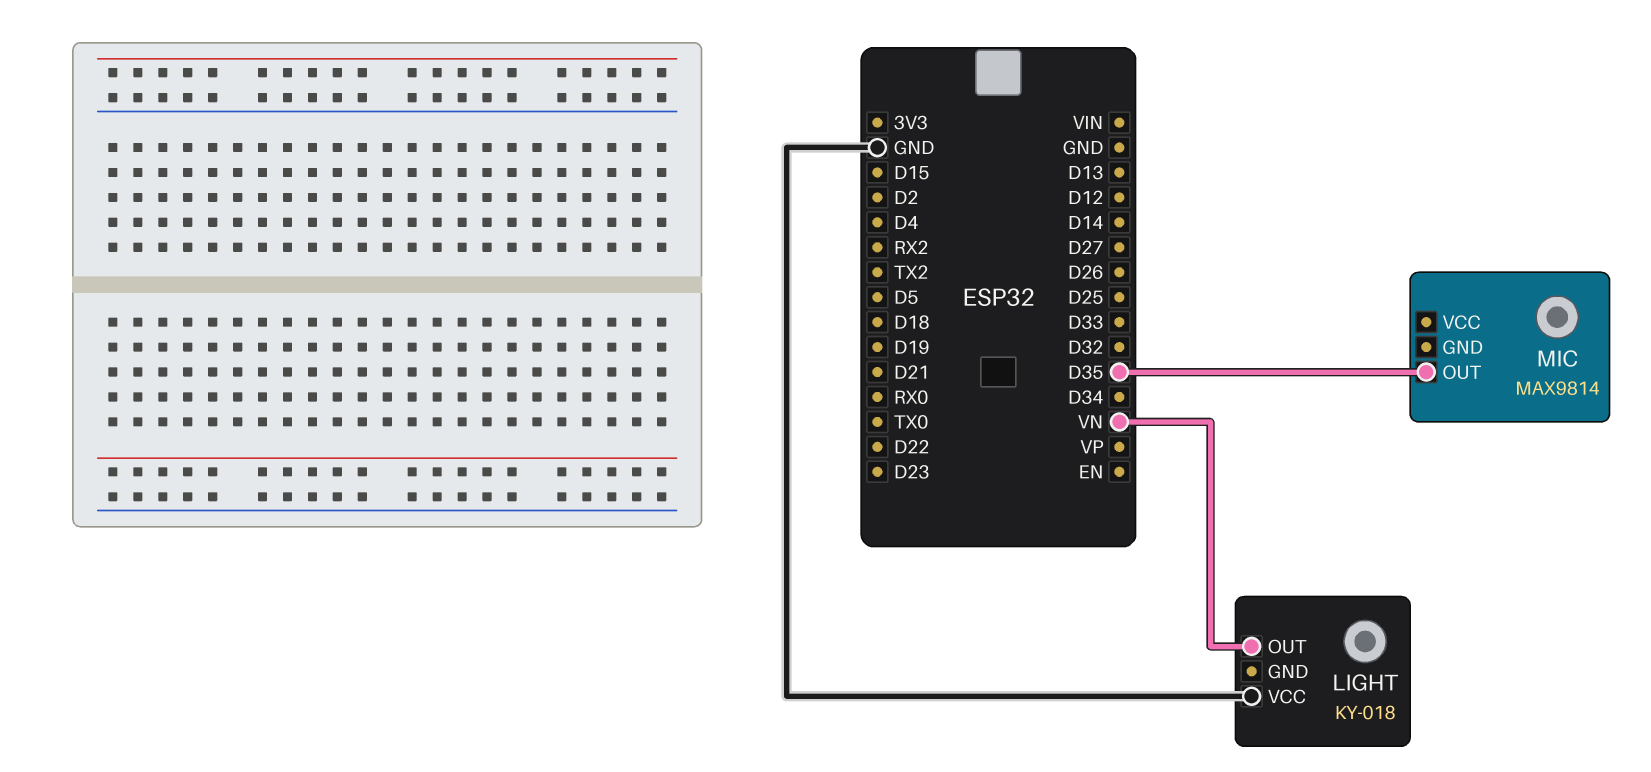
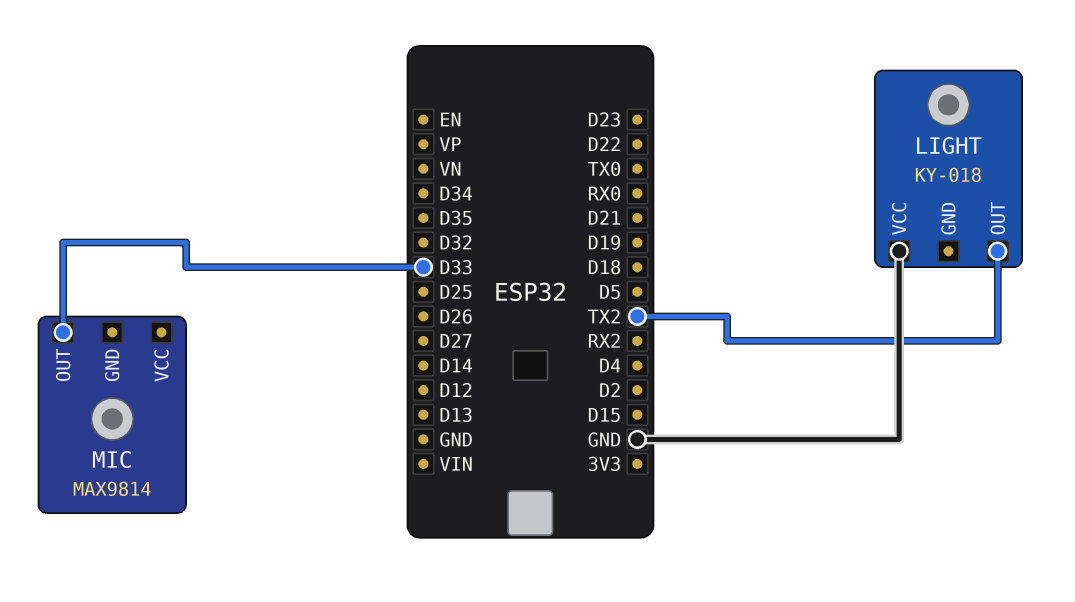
LIGHT pin OUT: VN -> TX2
MIC pin OUT: D35 -> D33

